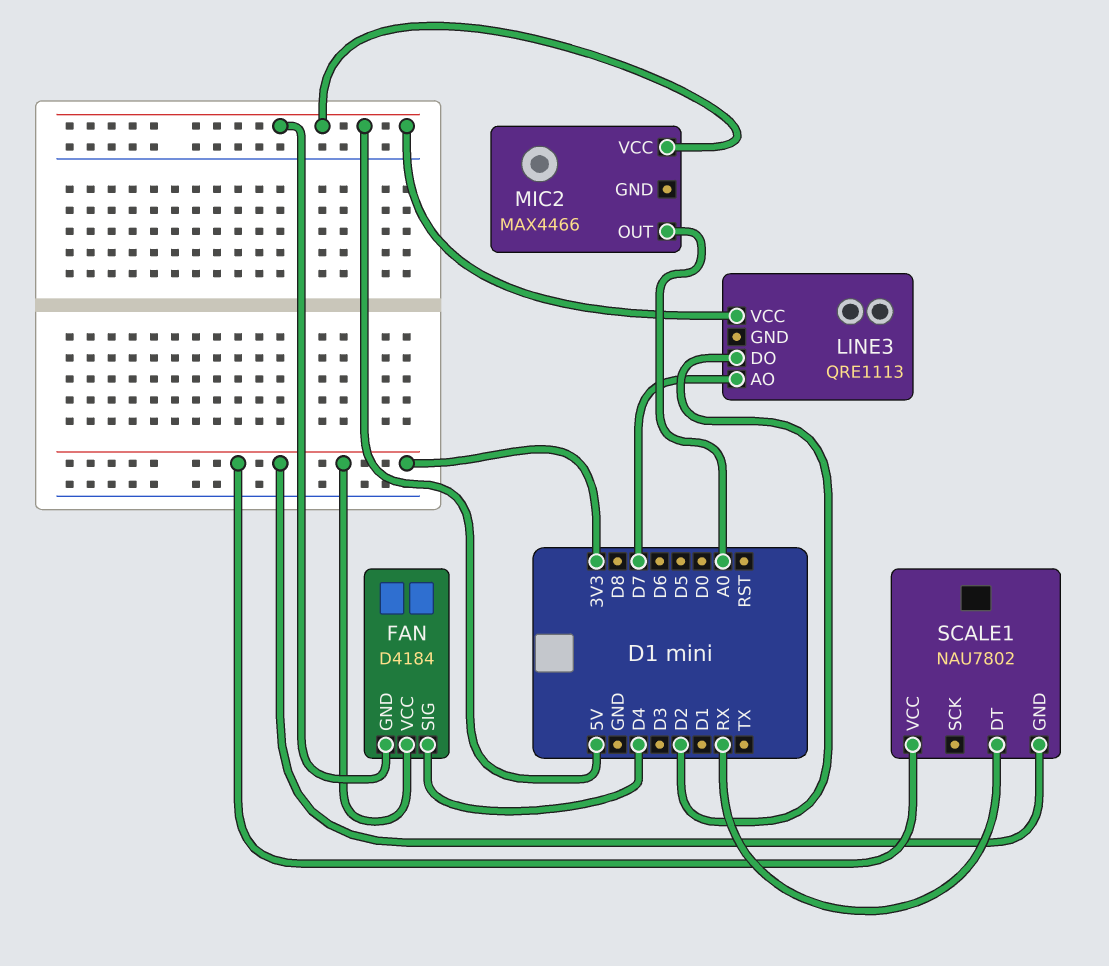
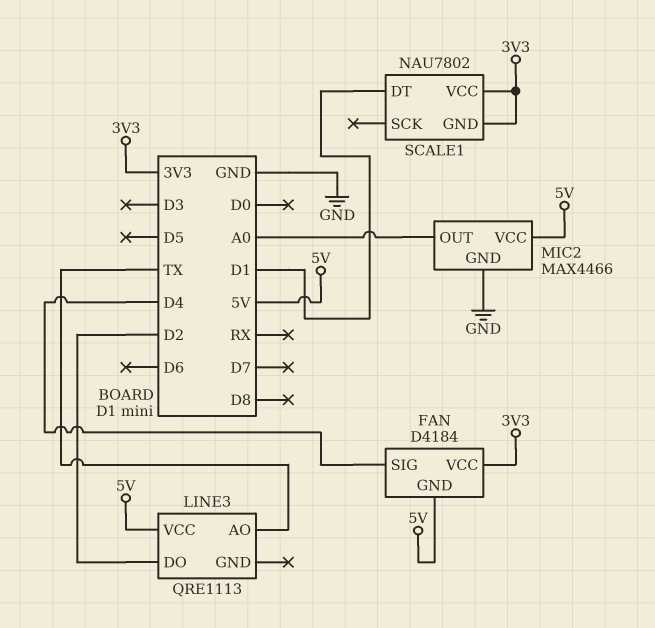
LINE3 pin AO: D7 -> TX
MIC2 pin GND: none -> GND
SCALE1 pin DT: RX -> D1

